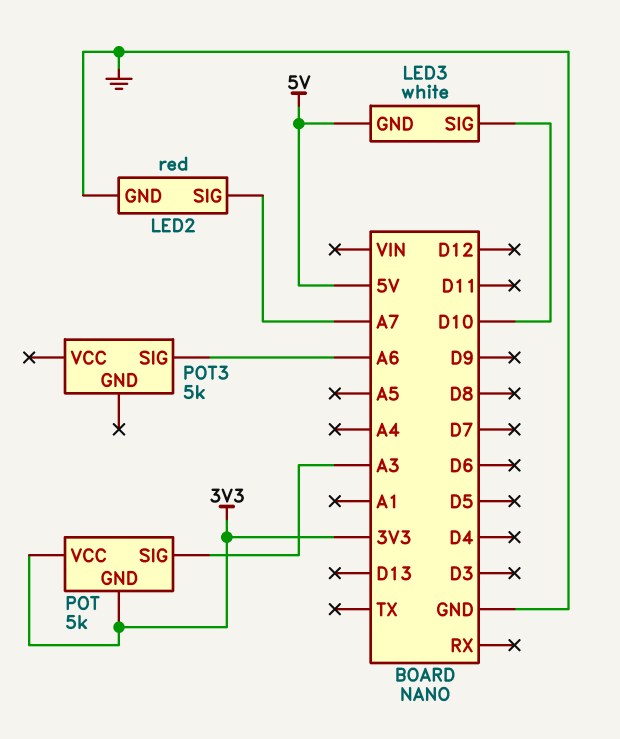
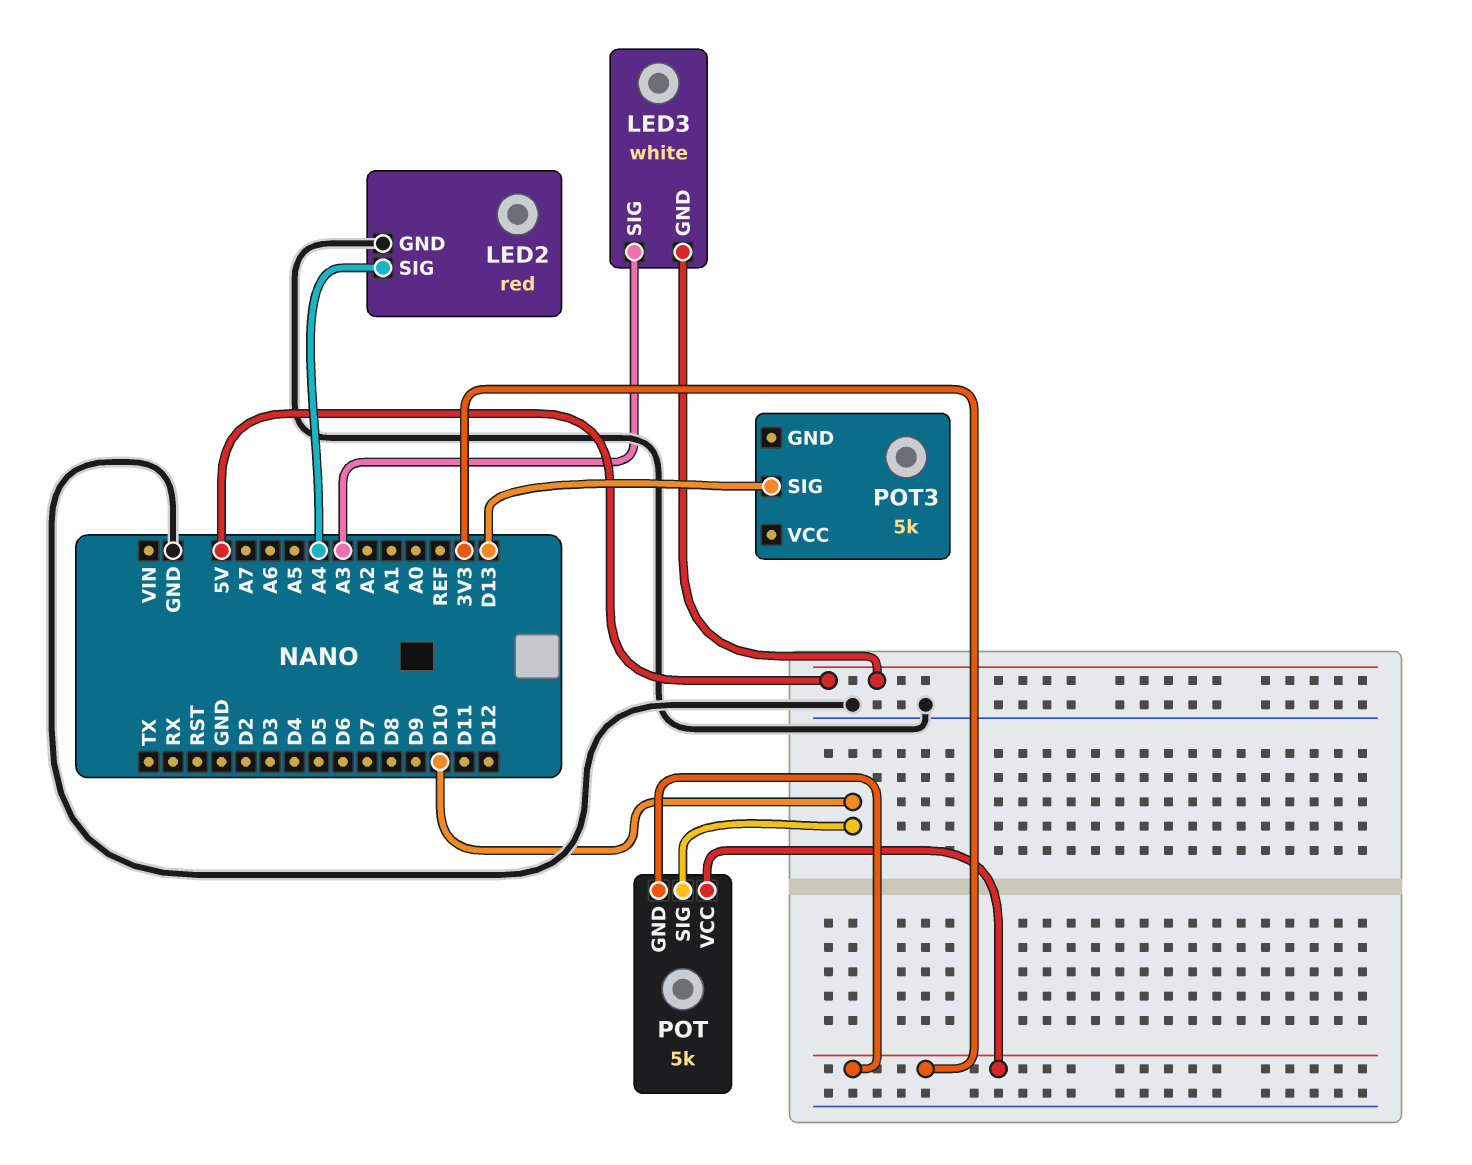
LED2 pin SIG: A7 -> A4
LED3 pin SIG: D10 -> A3
POT pin SIG: A3 -> D10
POT3 pin SIG: A6 -> D13

